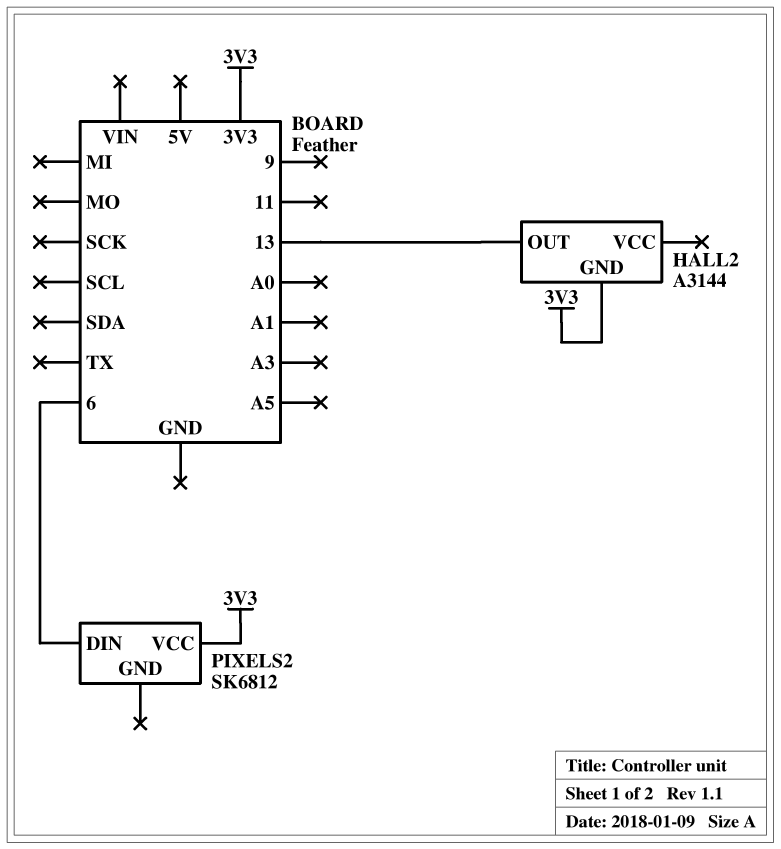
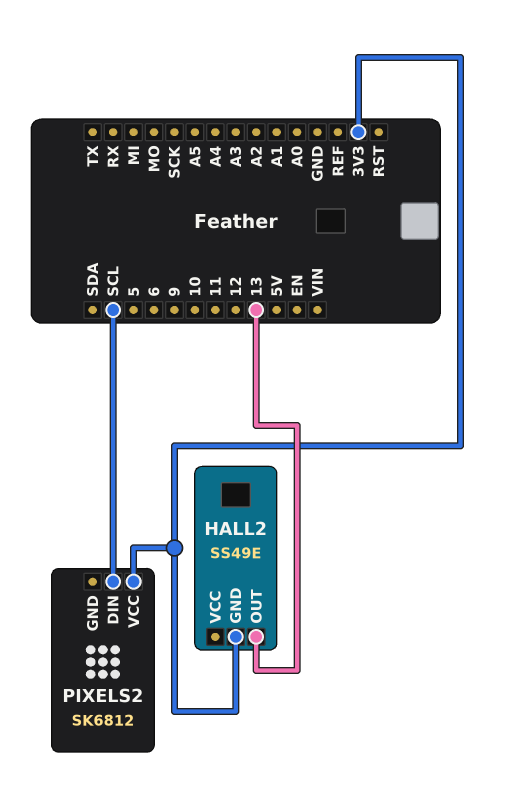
HALL2: A3144 -> SS49E
PIXELS2 pin DIN: 6 -> SCL

